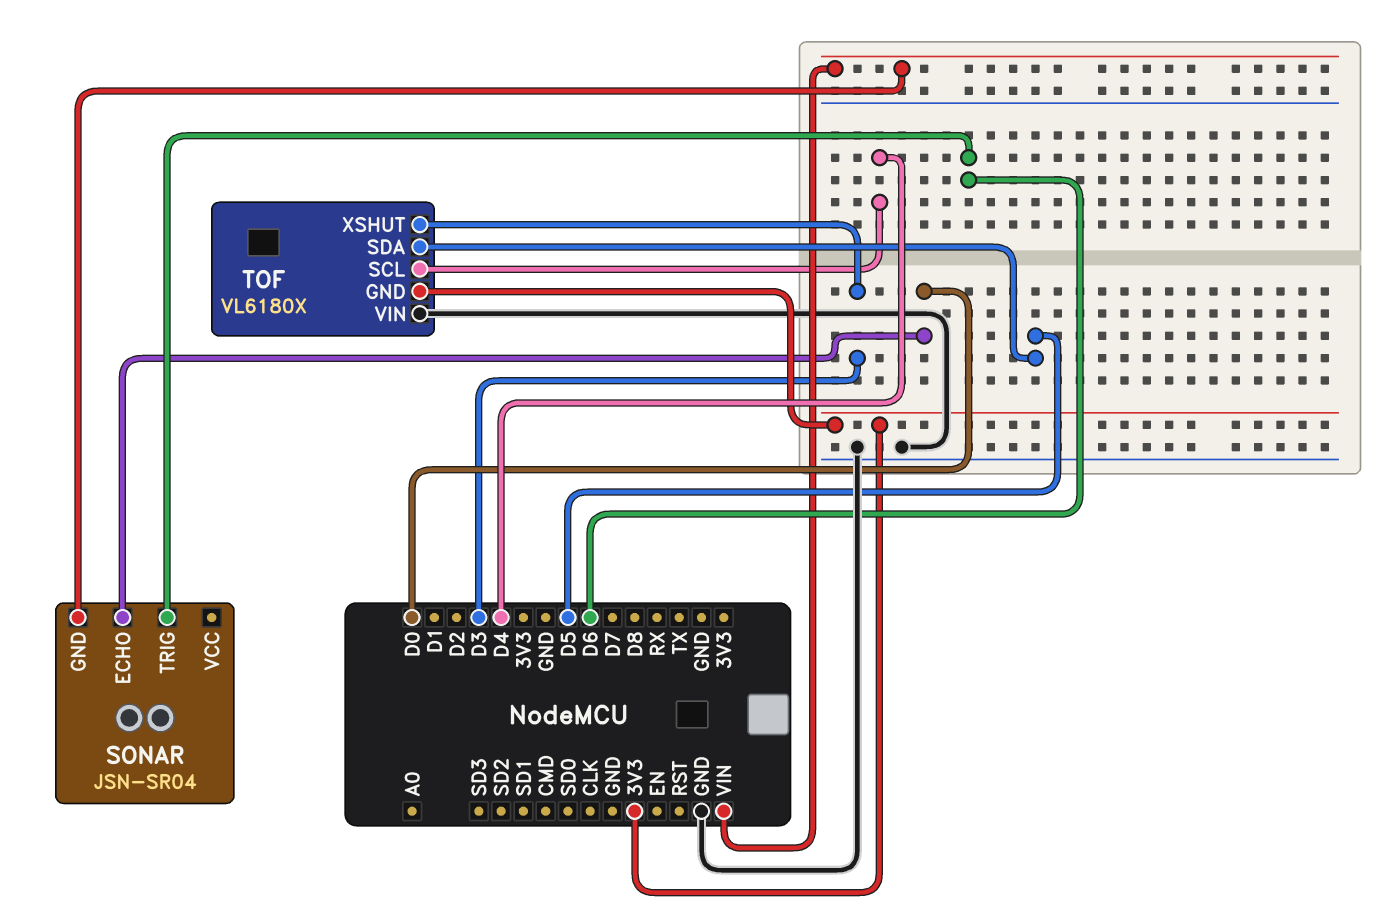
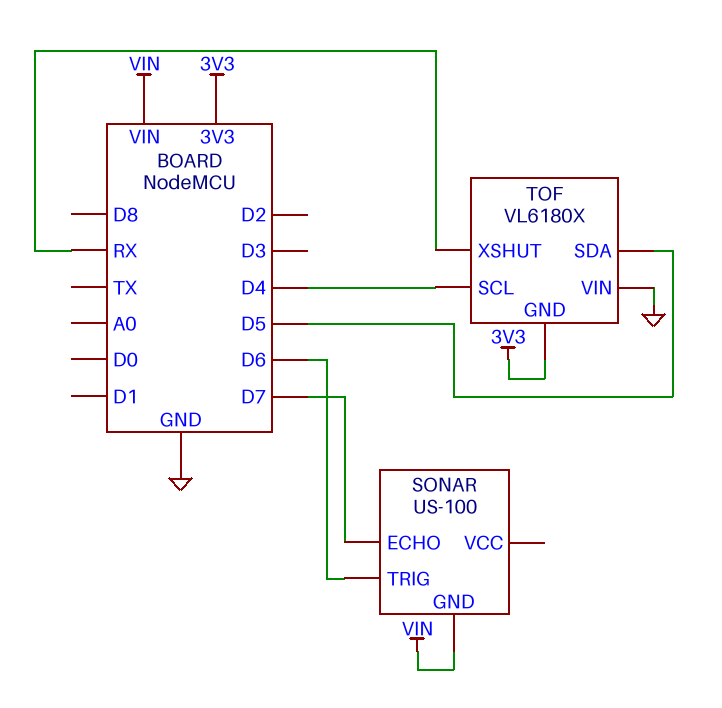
SONAR: JSN-SR04 -> US-100
SONAR pin ECHO: D0 -> D7
TOF pin XSHUT: D3 -> RX

